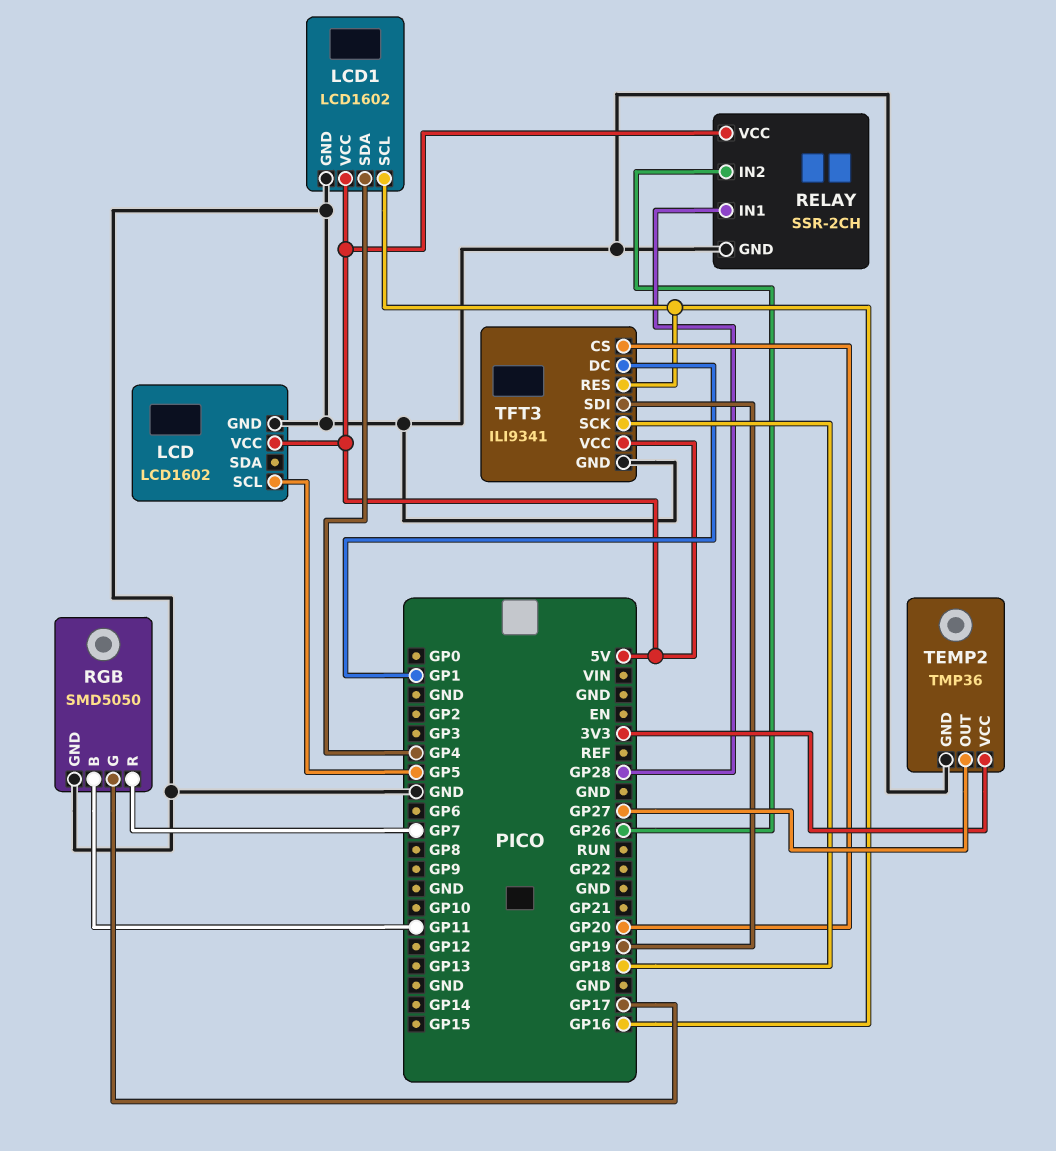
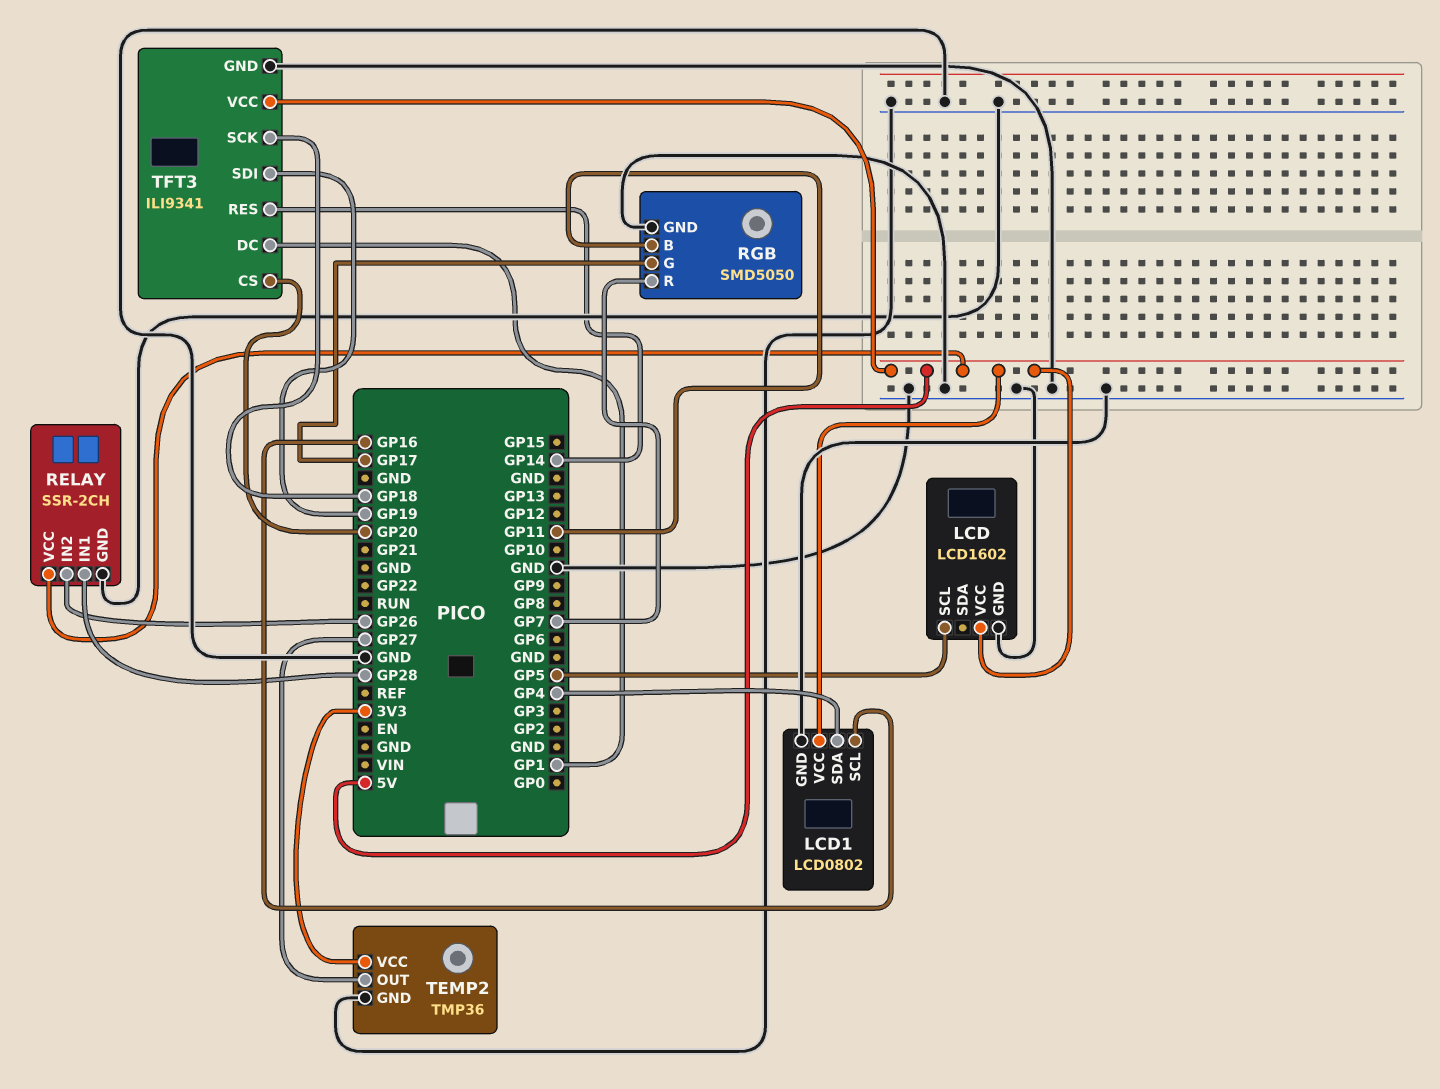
LCD1: LCD1602 -> LCD0802
TFT3 pin RES: GP16 -> GP14

